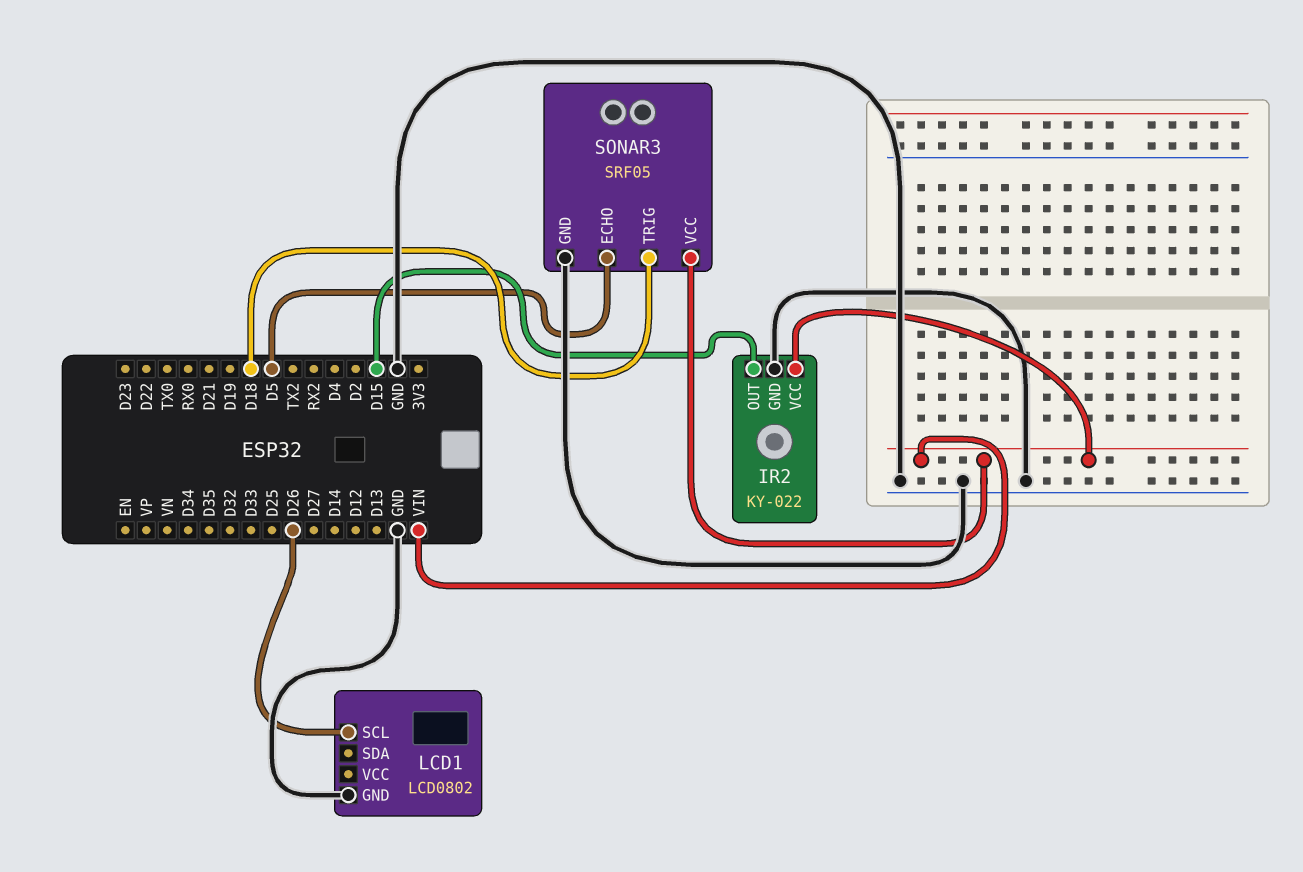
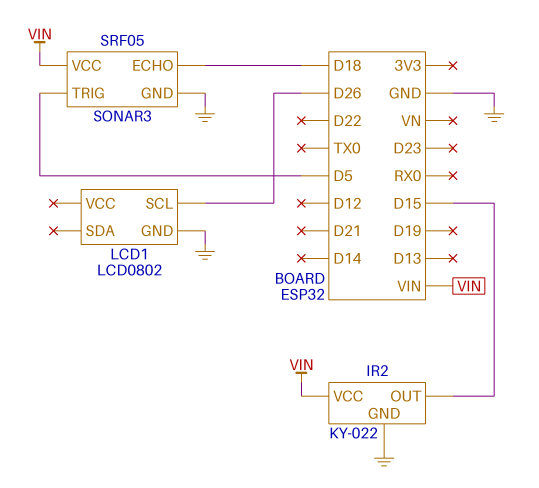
SONAR3 pin ECHO: D5 -> D18
SONAR3 pin TRIG: D18 -> D5

